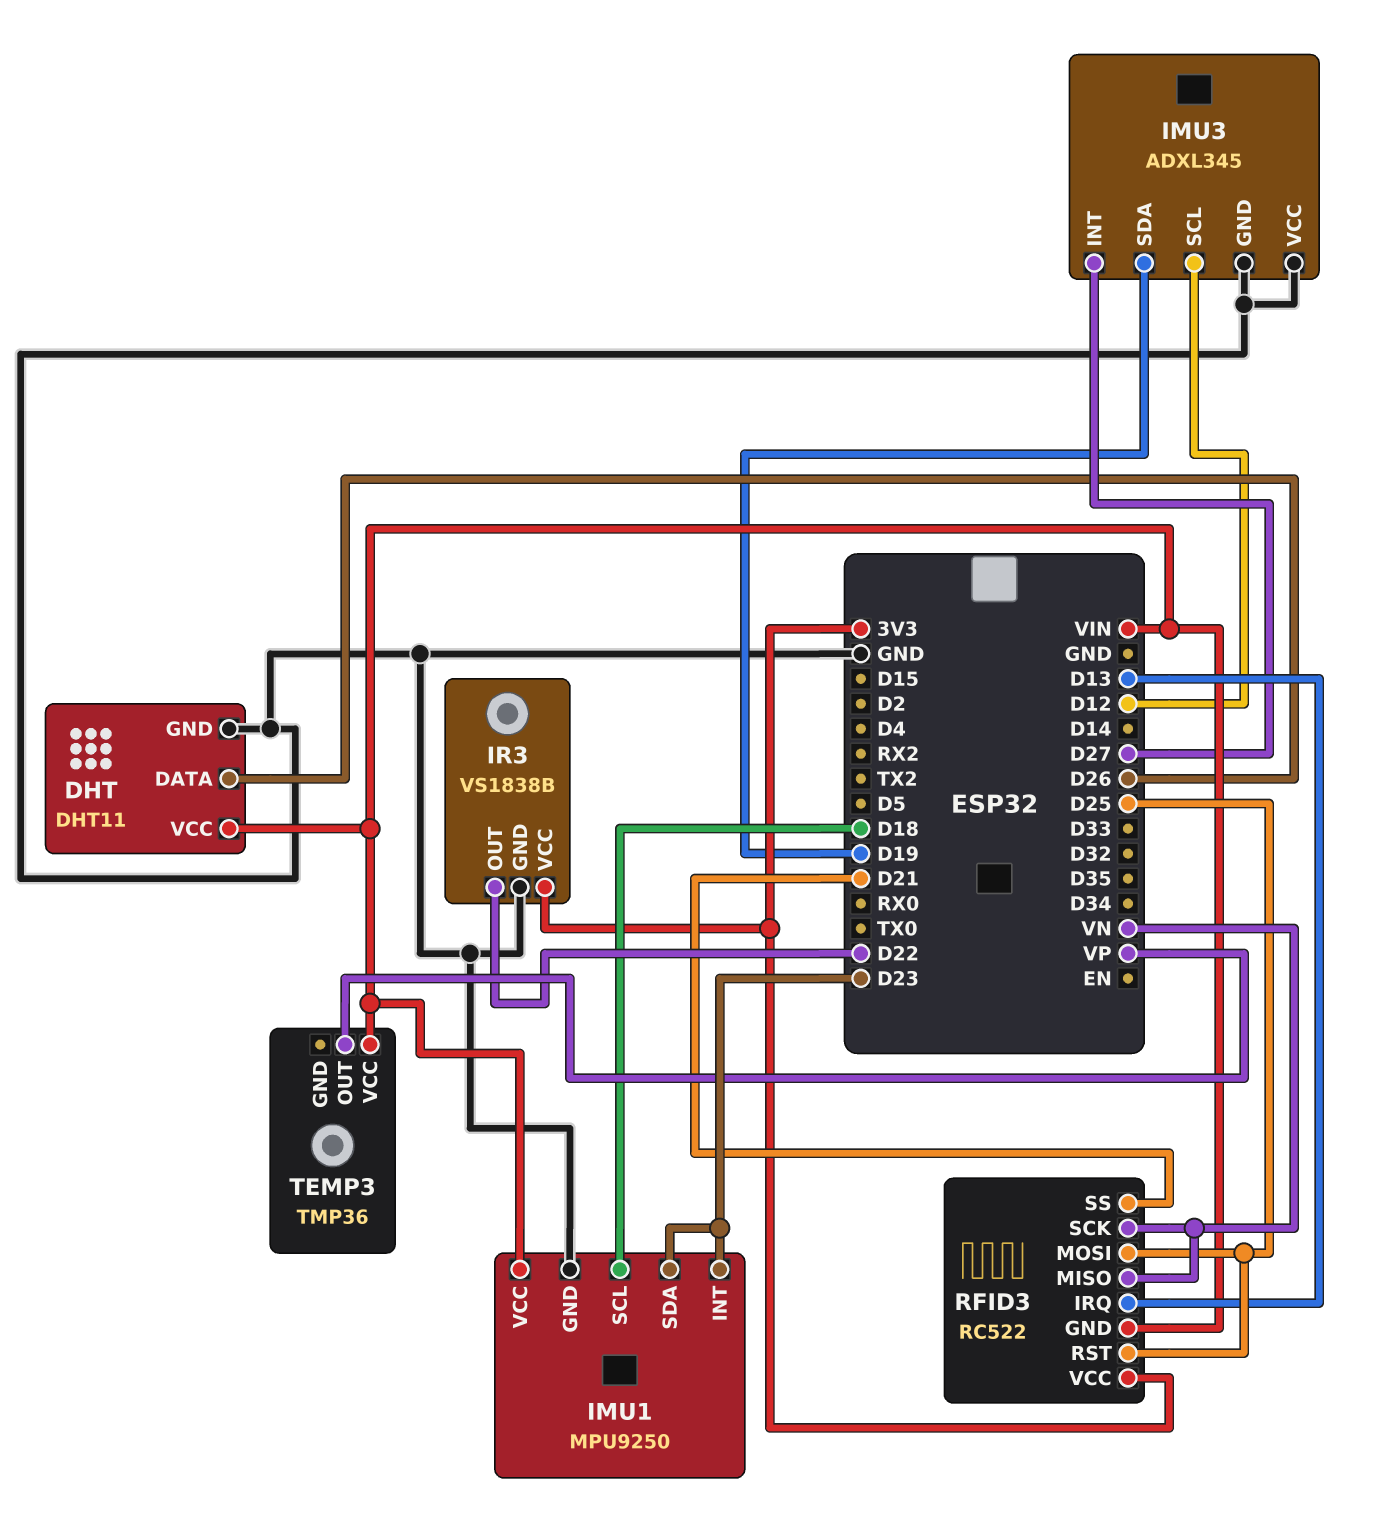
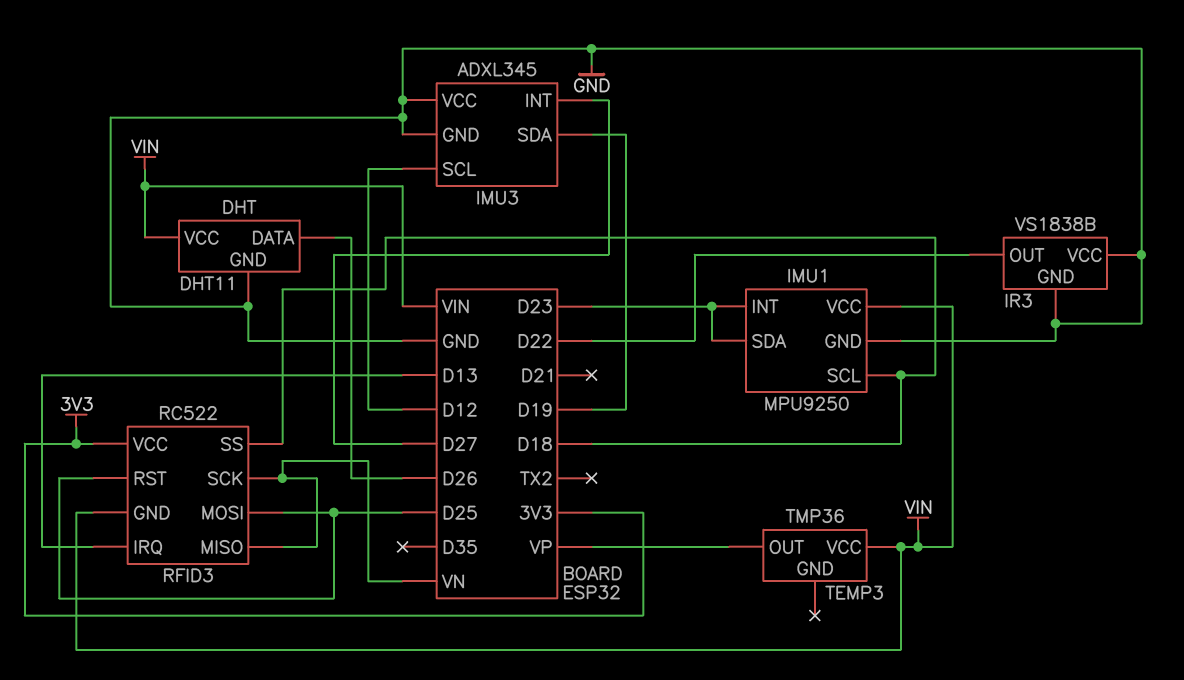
IR3 pin VCC: 3V3 -> GND
RFID3 pin SS: D21 -> D18

